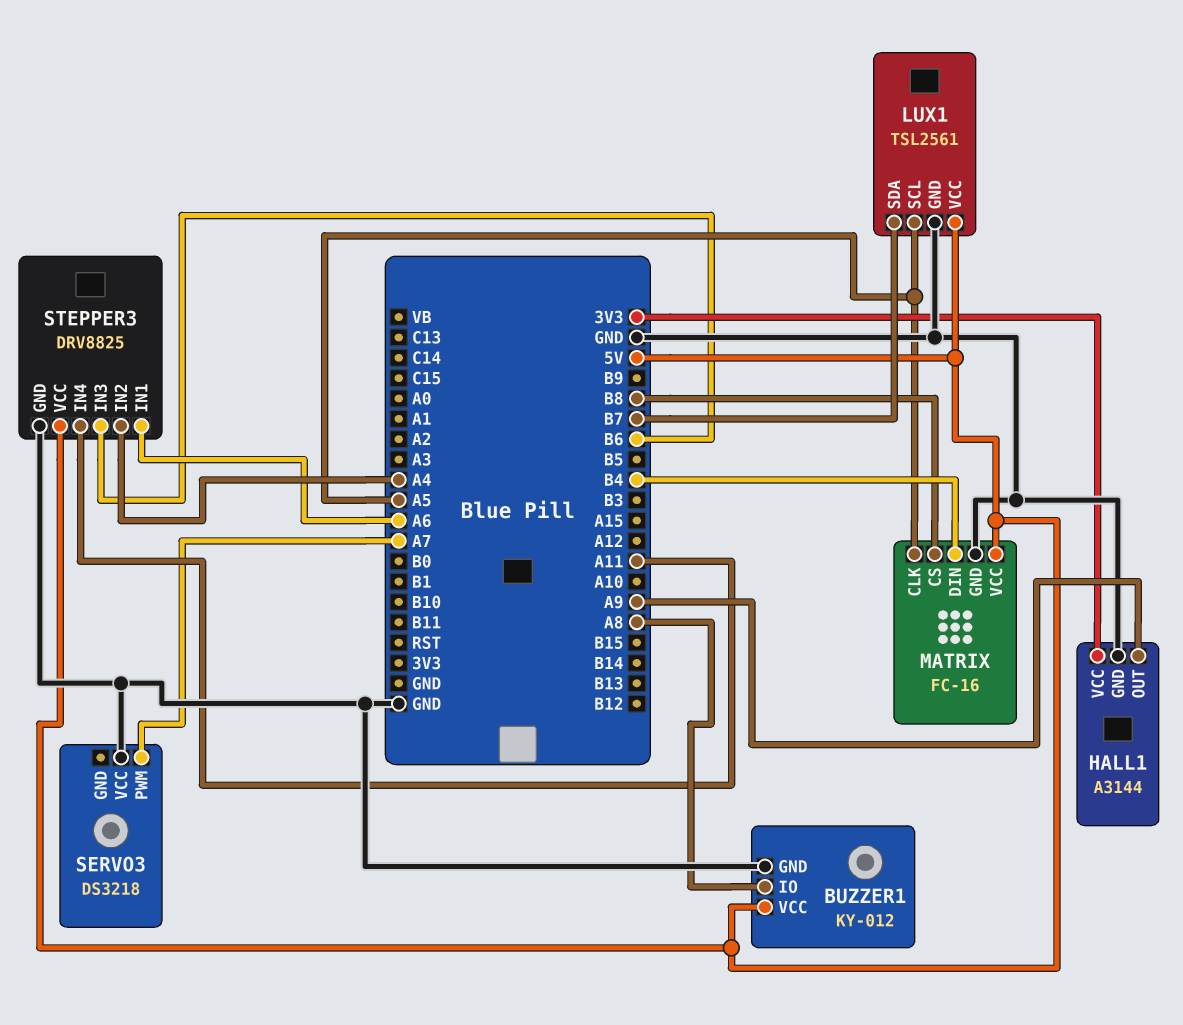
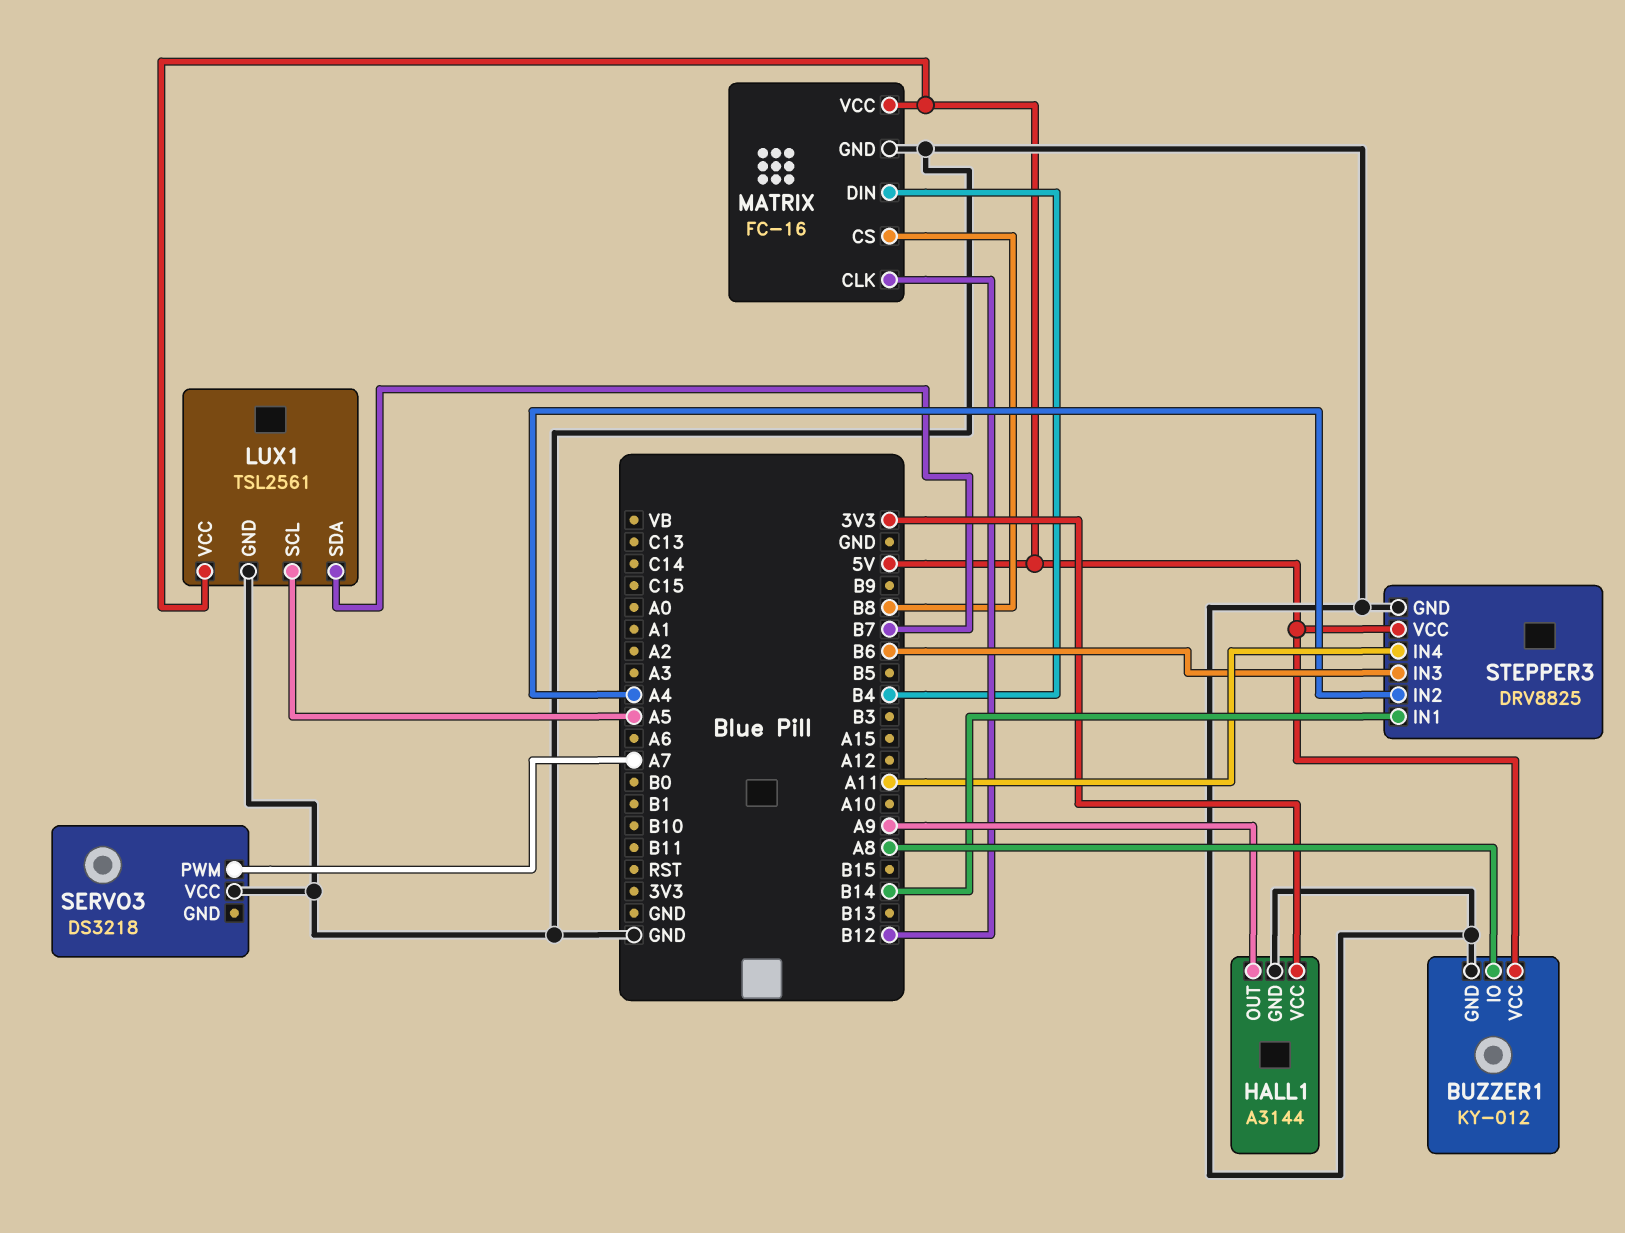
MATRIX pin CLK: A5 -> B12
STEPPER3 pin IN1: A6 -> B14

